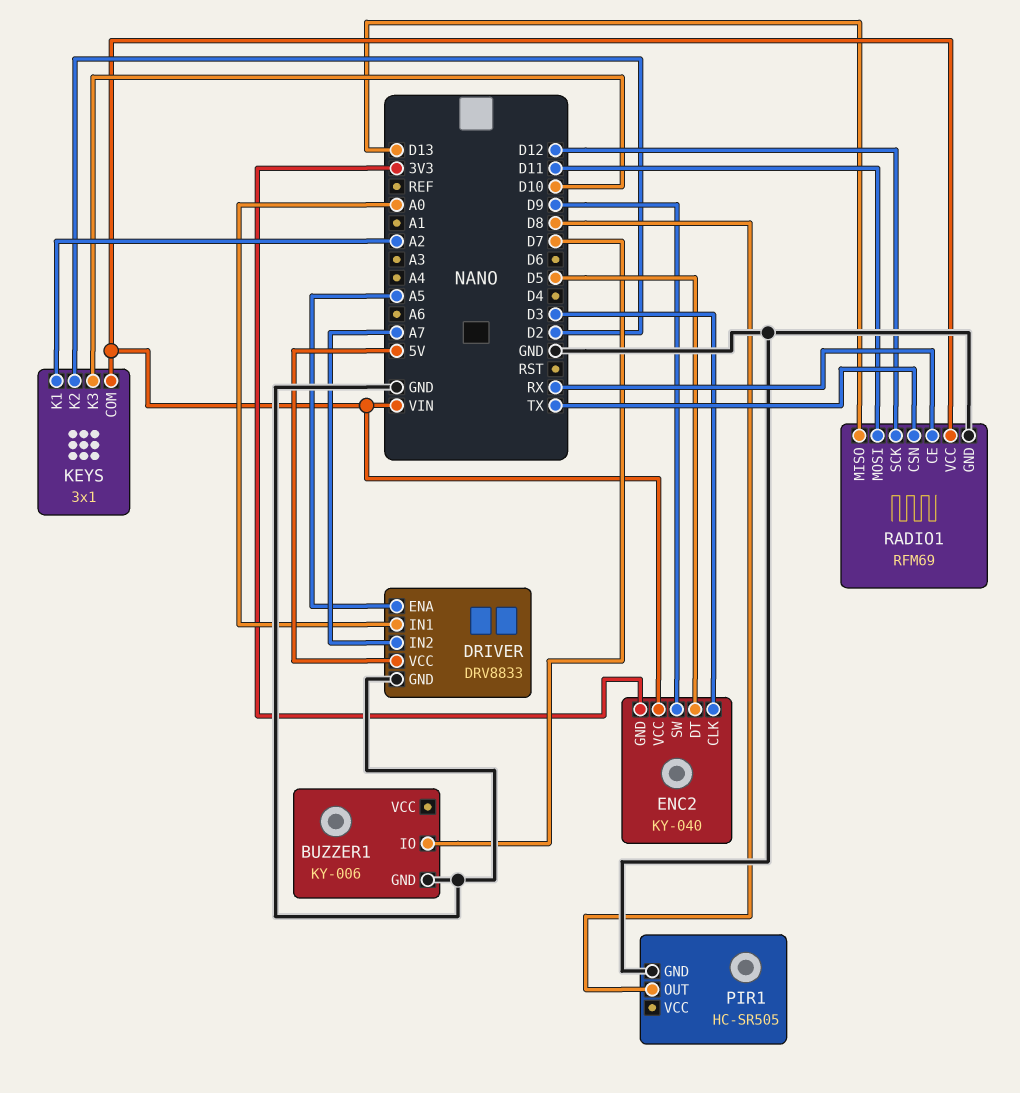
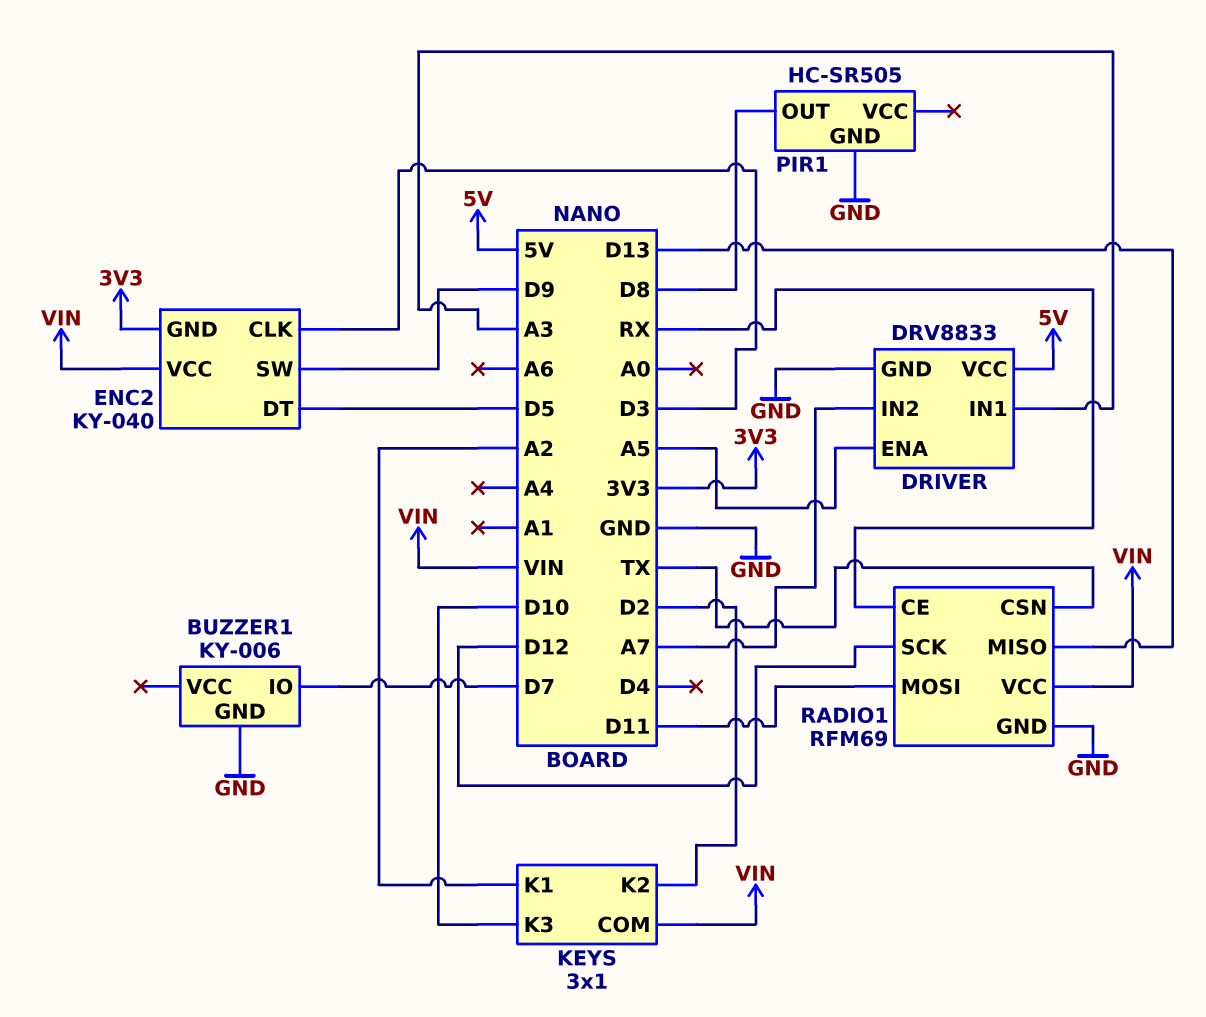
DRIVER pin IN1: A0 -> A3

